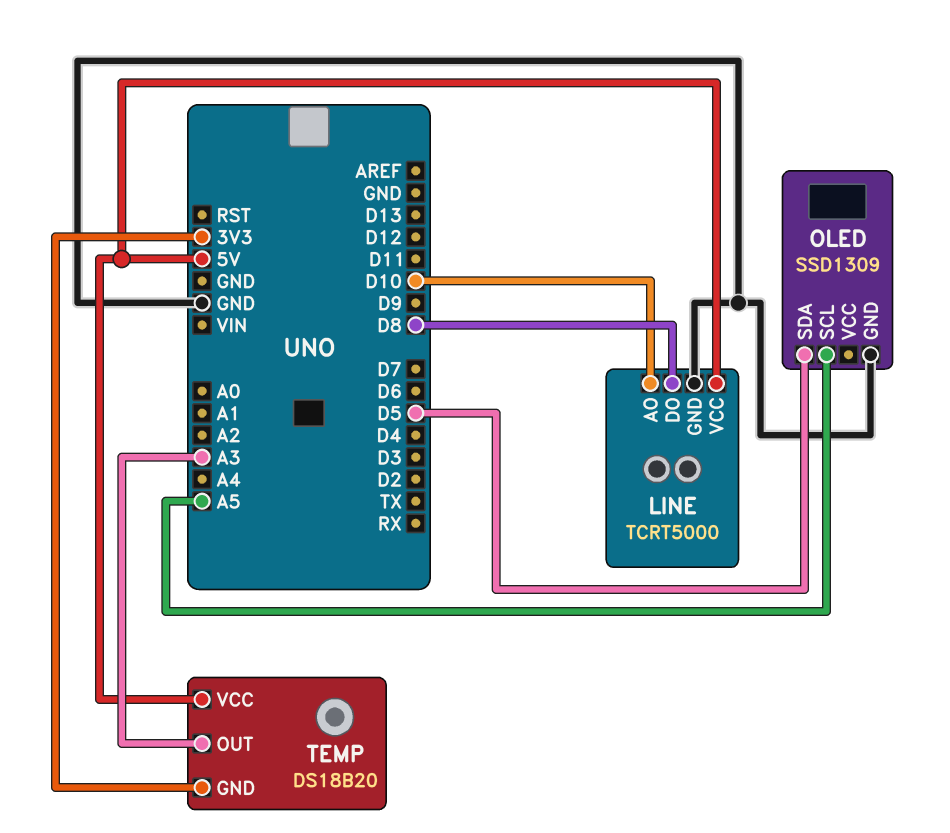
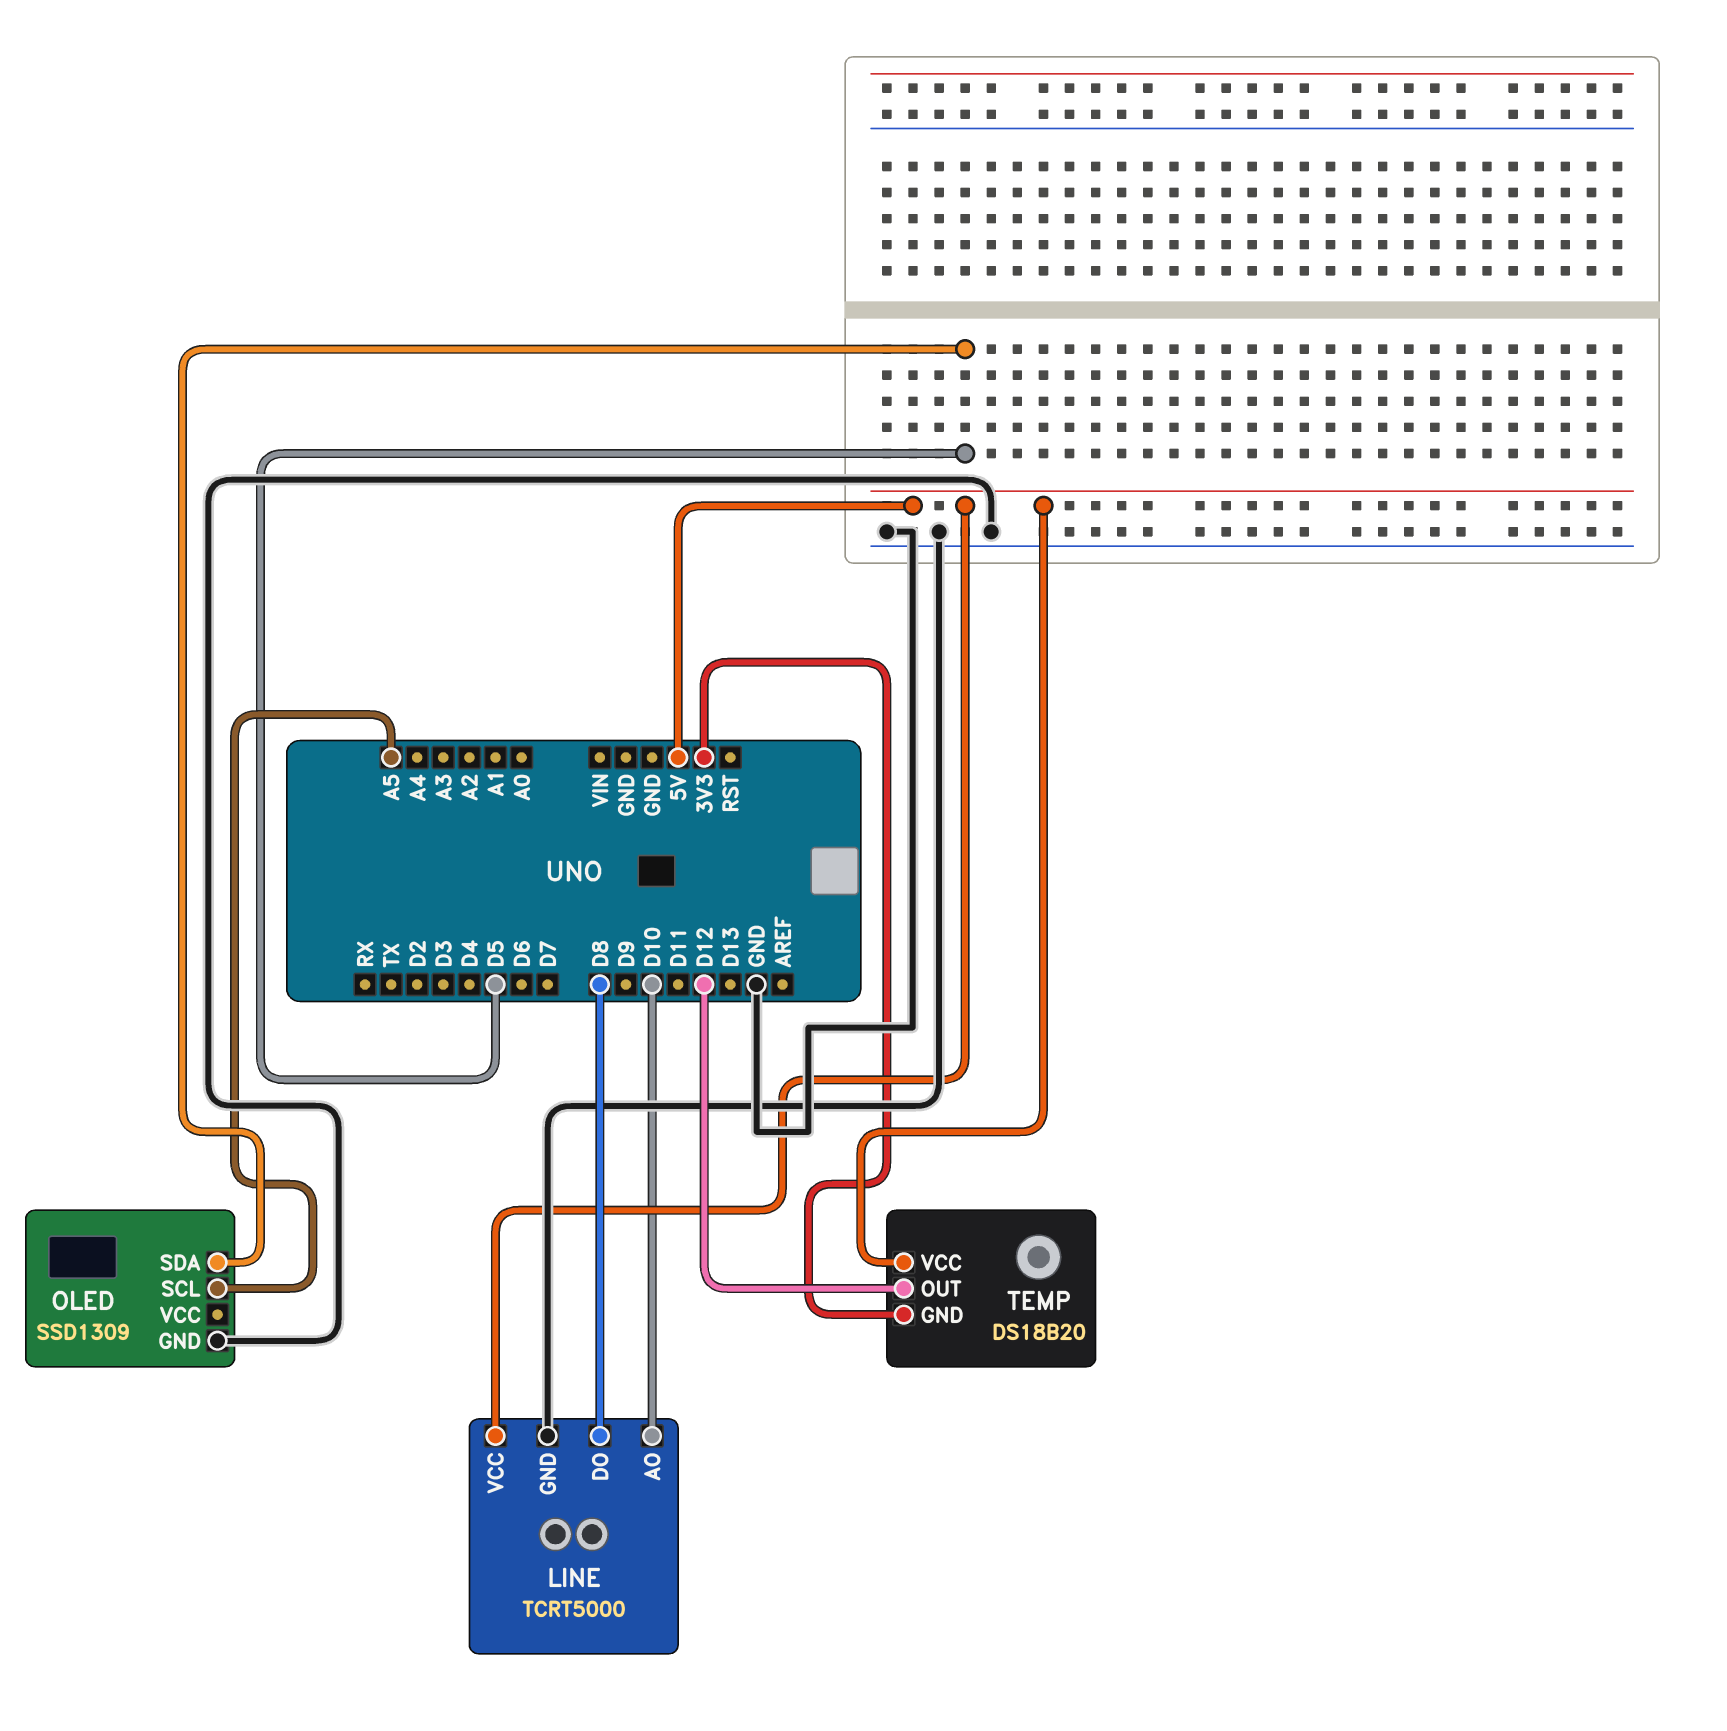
TEMP pin OUT: A3 -> D12

